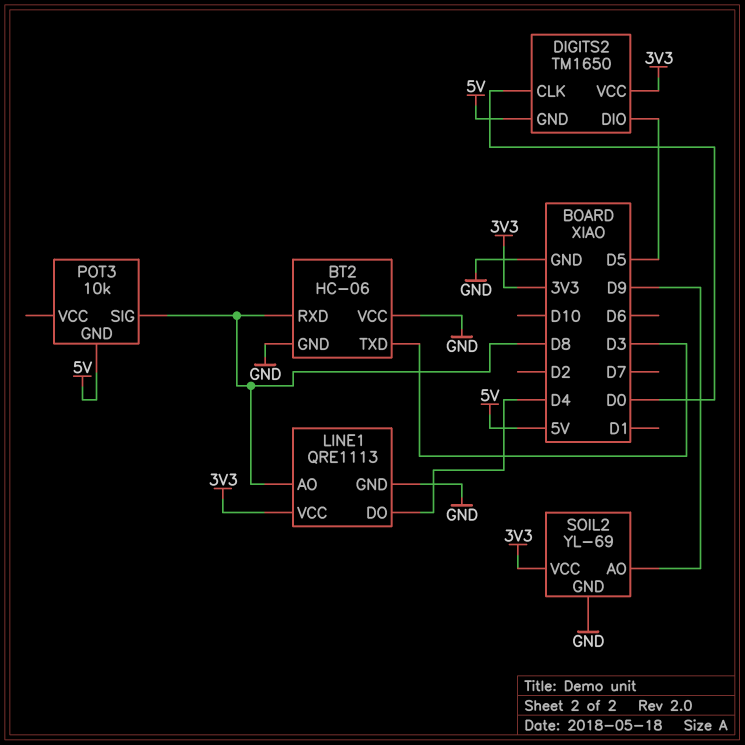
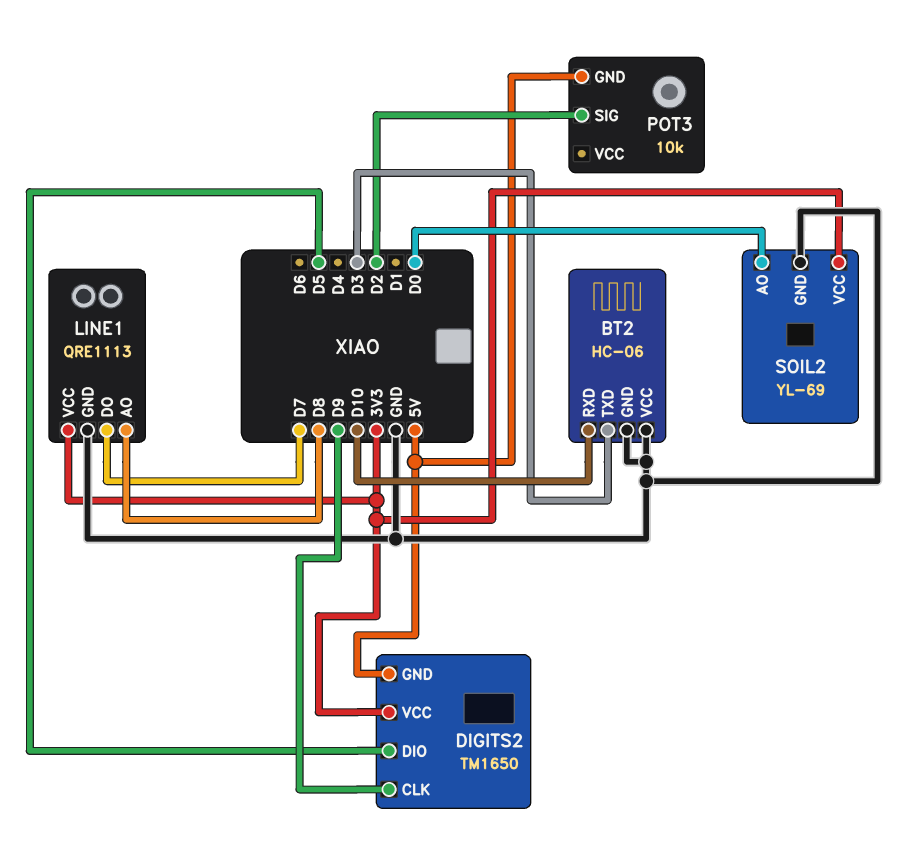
BT2 pin RXD: D8 -> D10
DIGITS2 pin CLK: D0 -> D9
LINE1 pin DO: D4 -> D7
POT3 pin SIG: D8 -> D2
SOIL2 pin AO: D9 -> D0

